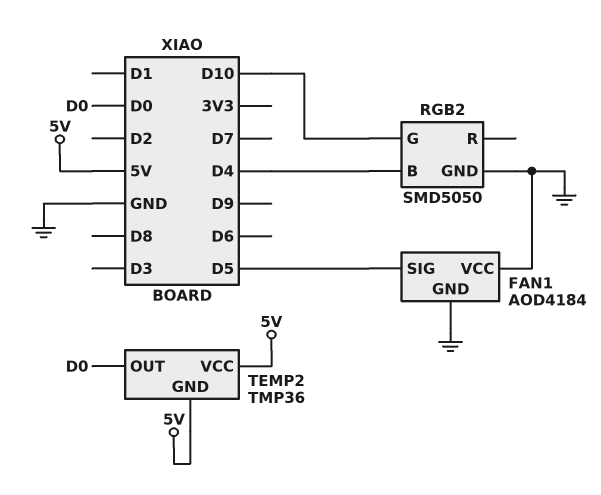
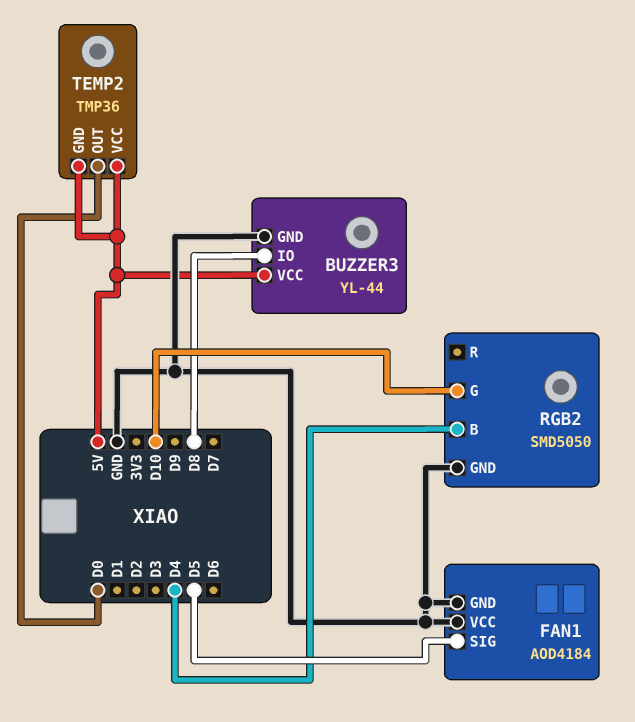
BUZZER3: none -> YL-44
BUZZER3 pin GND: none -> GND
BUZZER3 pin IO: none -> D8
BUZZER3 pin VCC: none -> 5V

